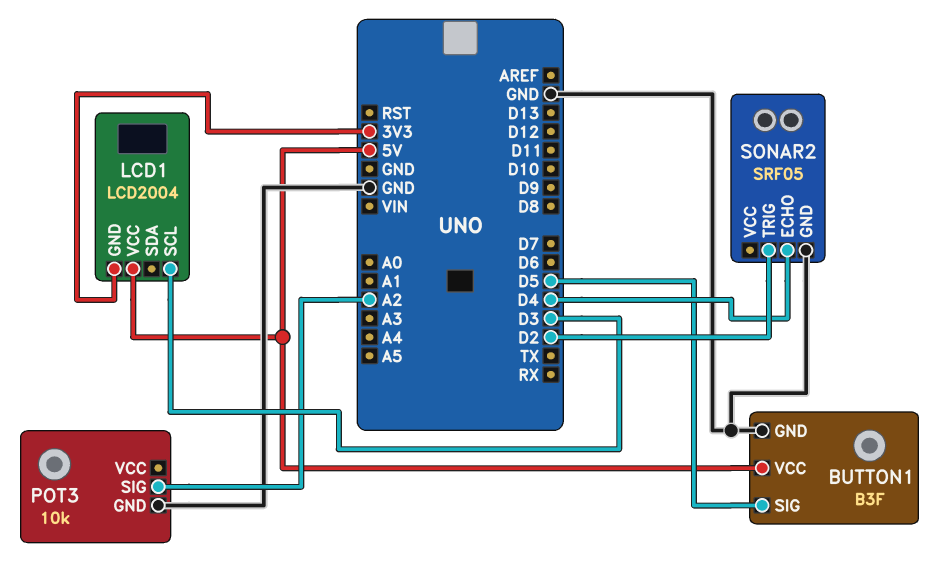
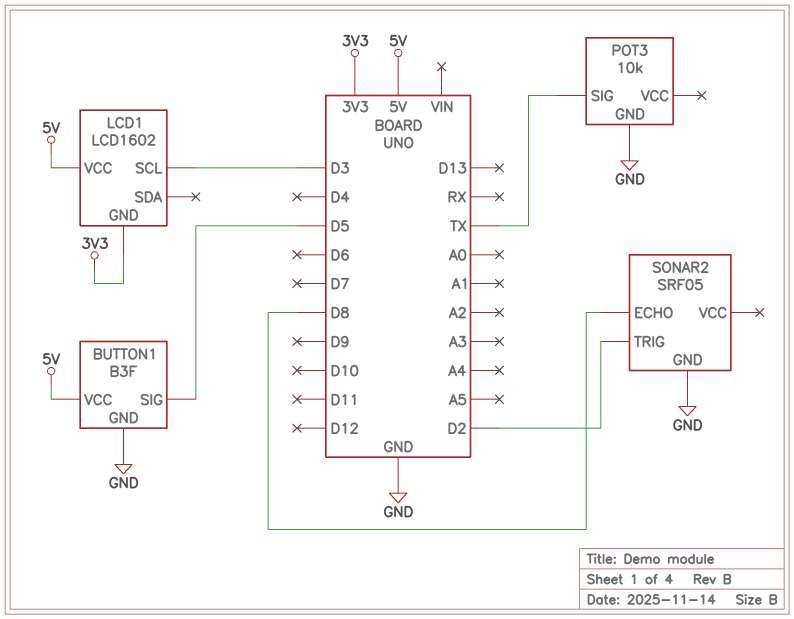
LCD1: LCD2004 -> LCD1602
POT3 pin SIG: A2 -> TX
SONAR2 pin ECHO: D4 -> D8

